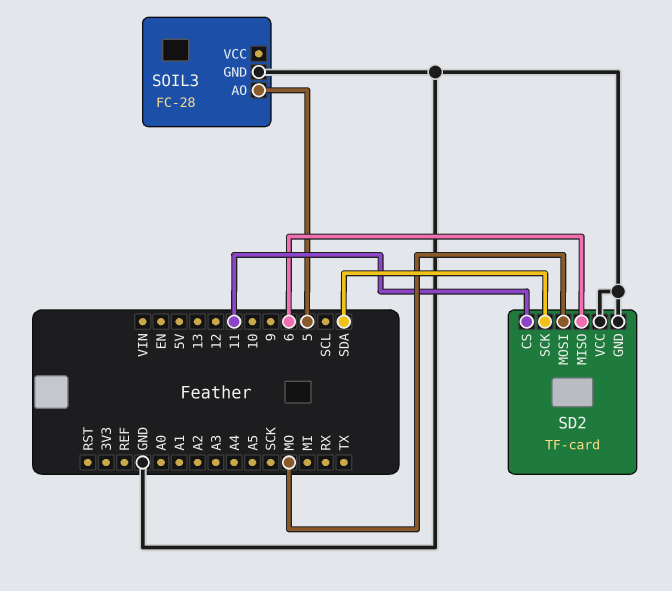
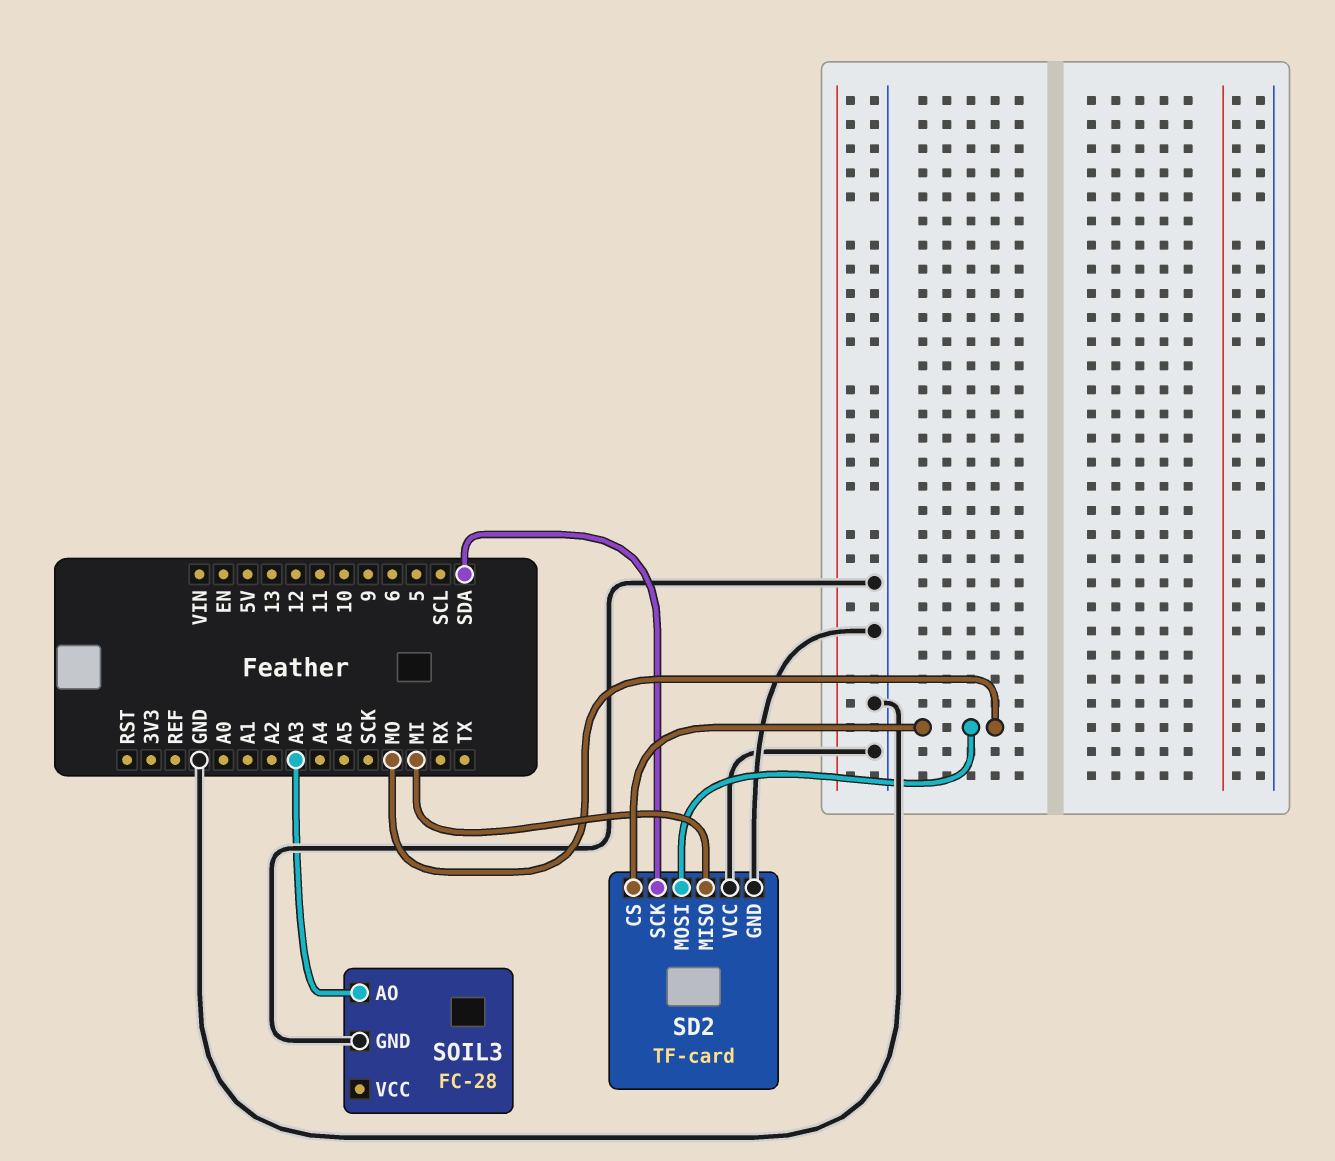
SD2 pin CS: 11 -> MO
SD2 pin MISO: 6 -> MI
SOIL3 pin AO: 5 -> A3

